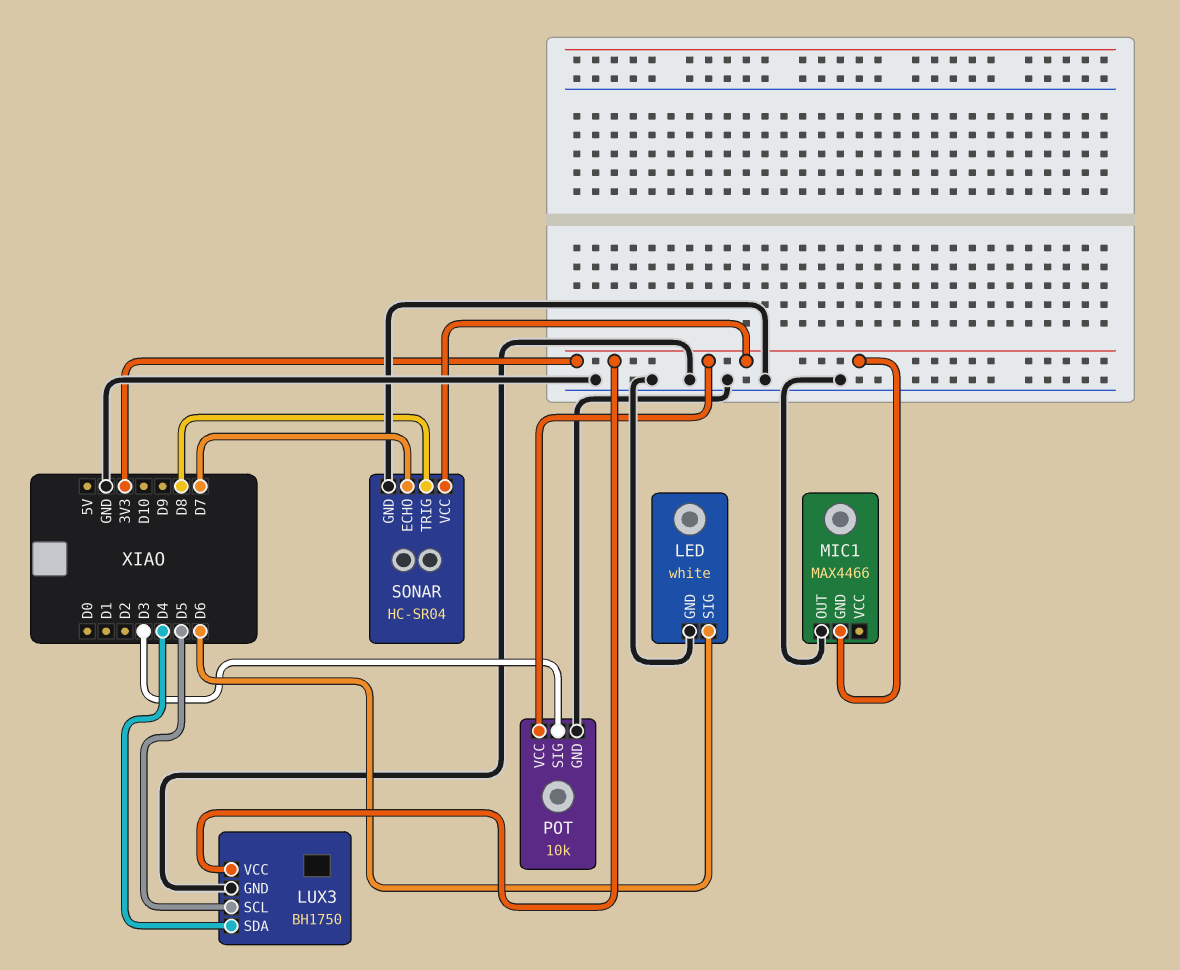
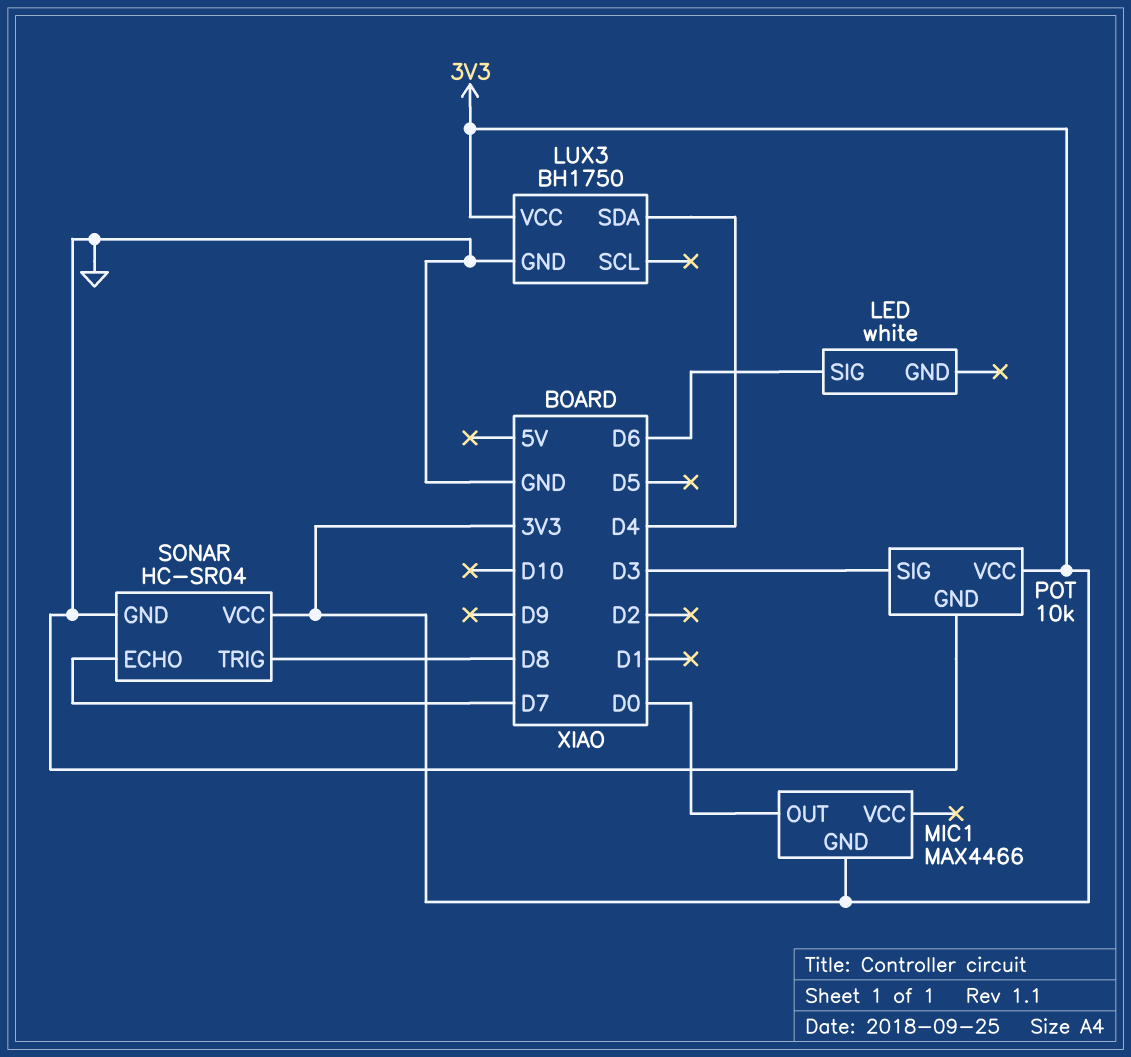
LED pin GND: GND -> none
LUX3 pin SCL: D5 -> none
MIC1 pin OUT: GND -> D0

